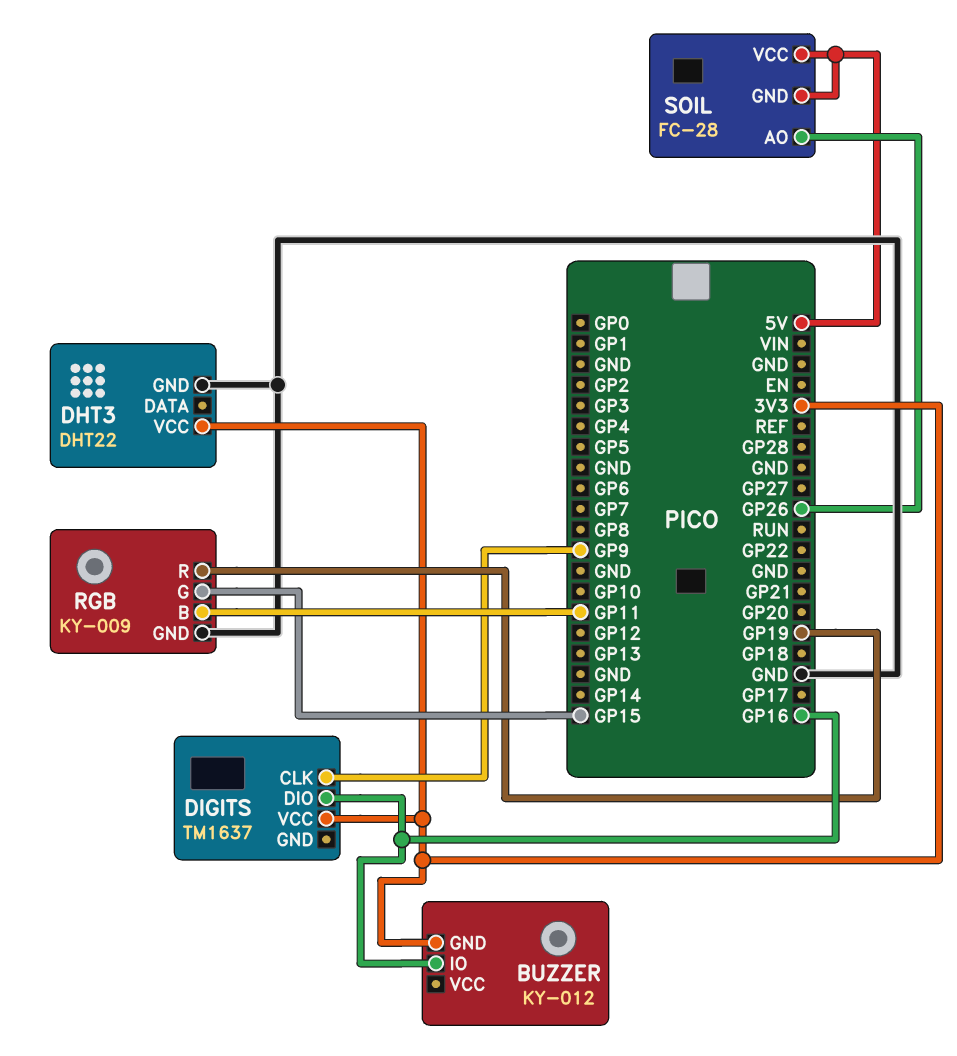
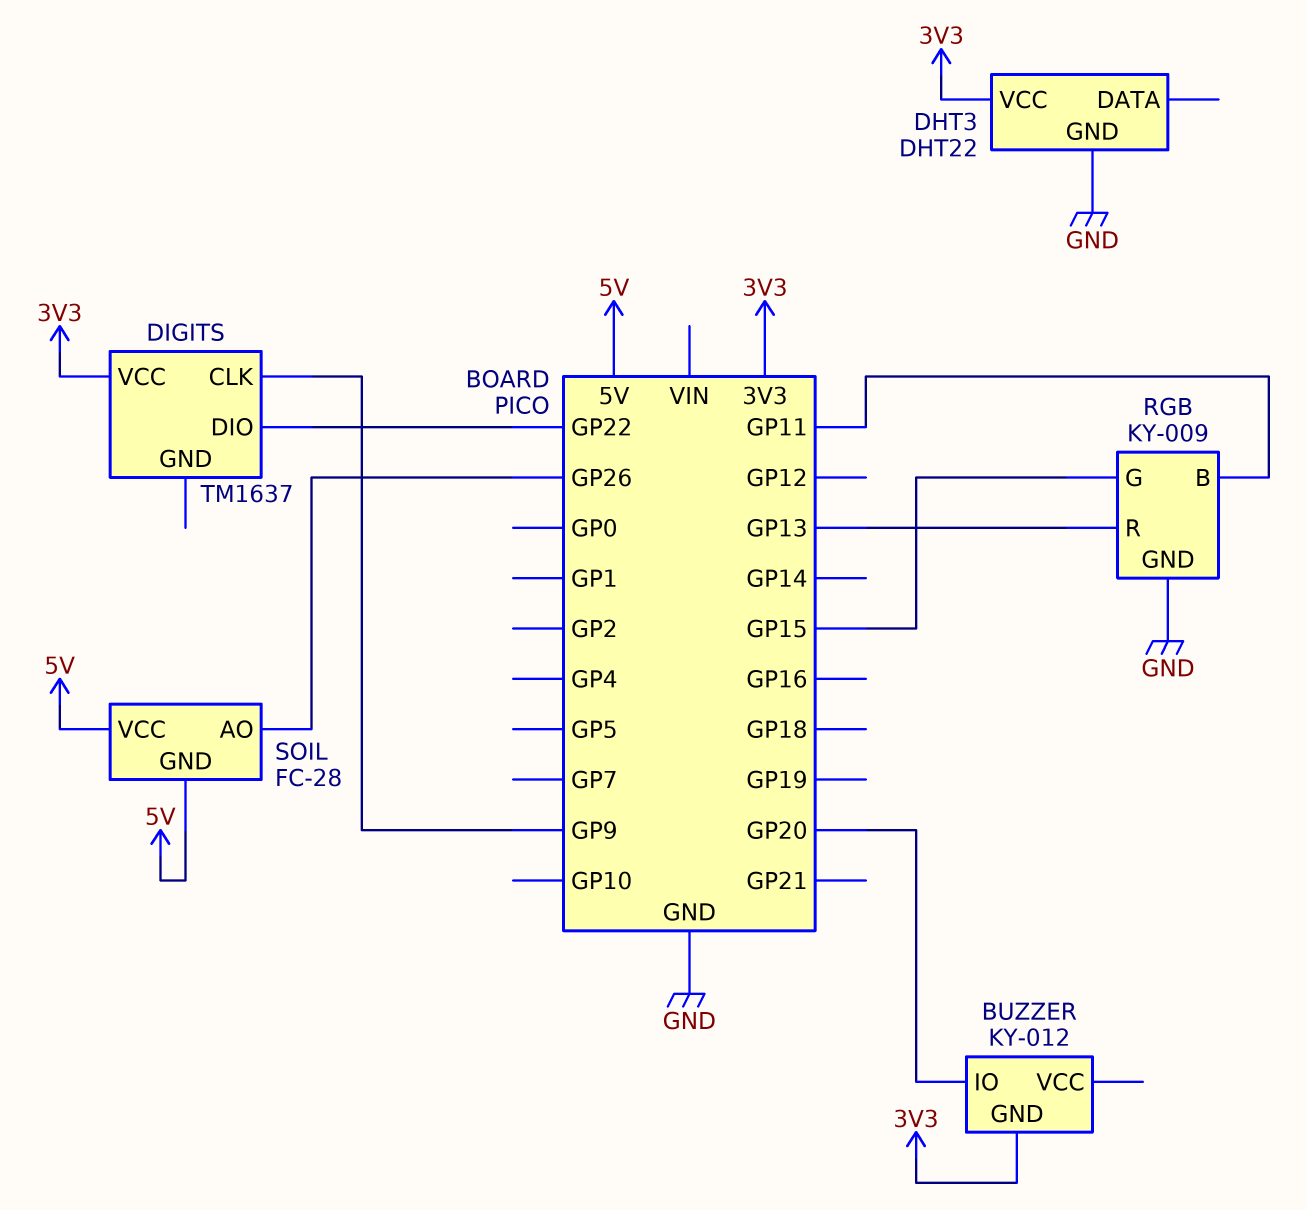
BUZZER pin IO: GP16 -> GP20
DIGITS pin DIO: GP16 -> GP22
RGB pin R: GP19 -> GP13

